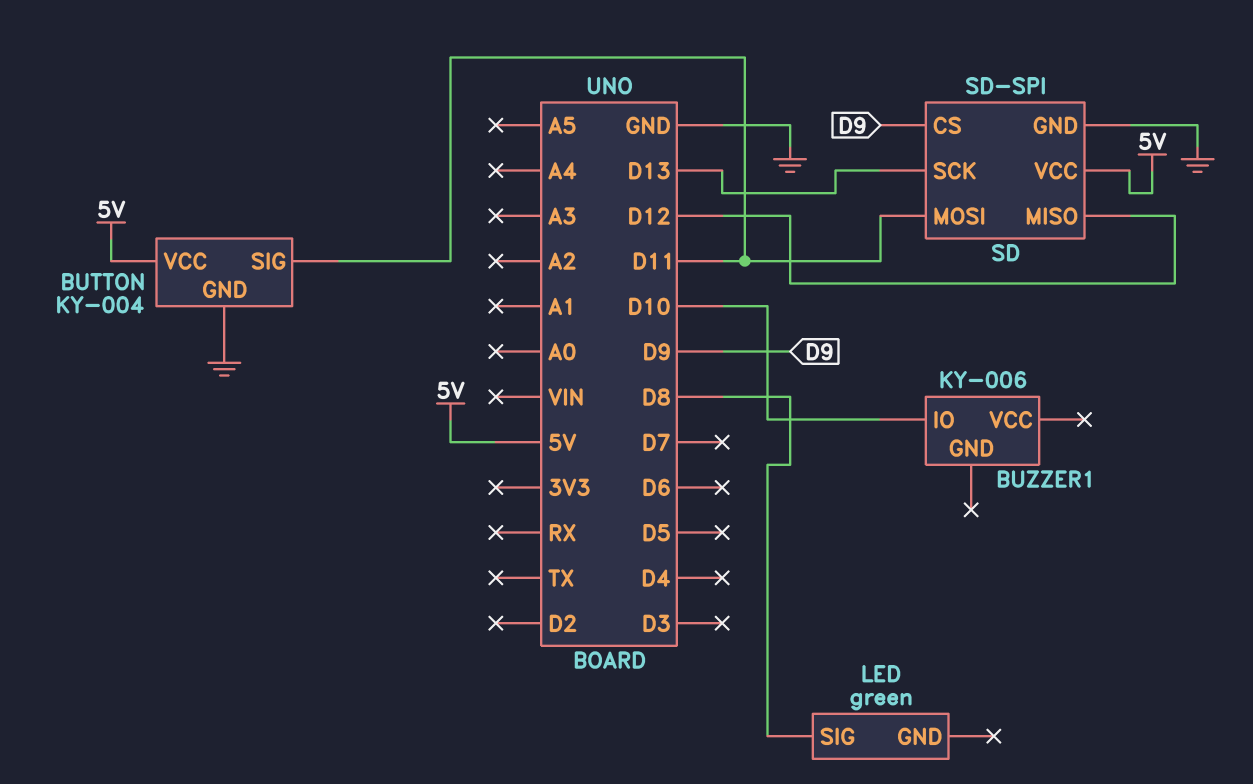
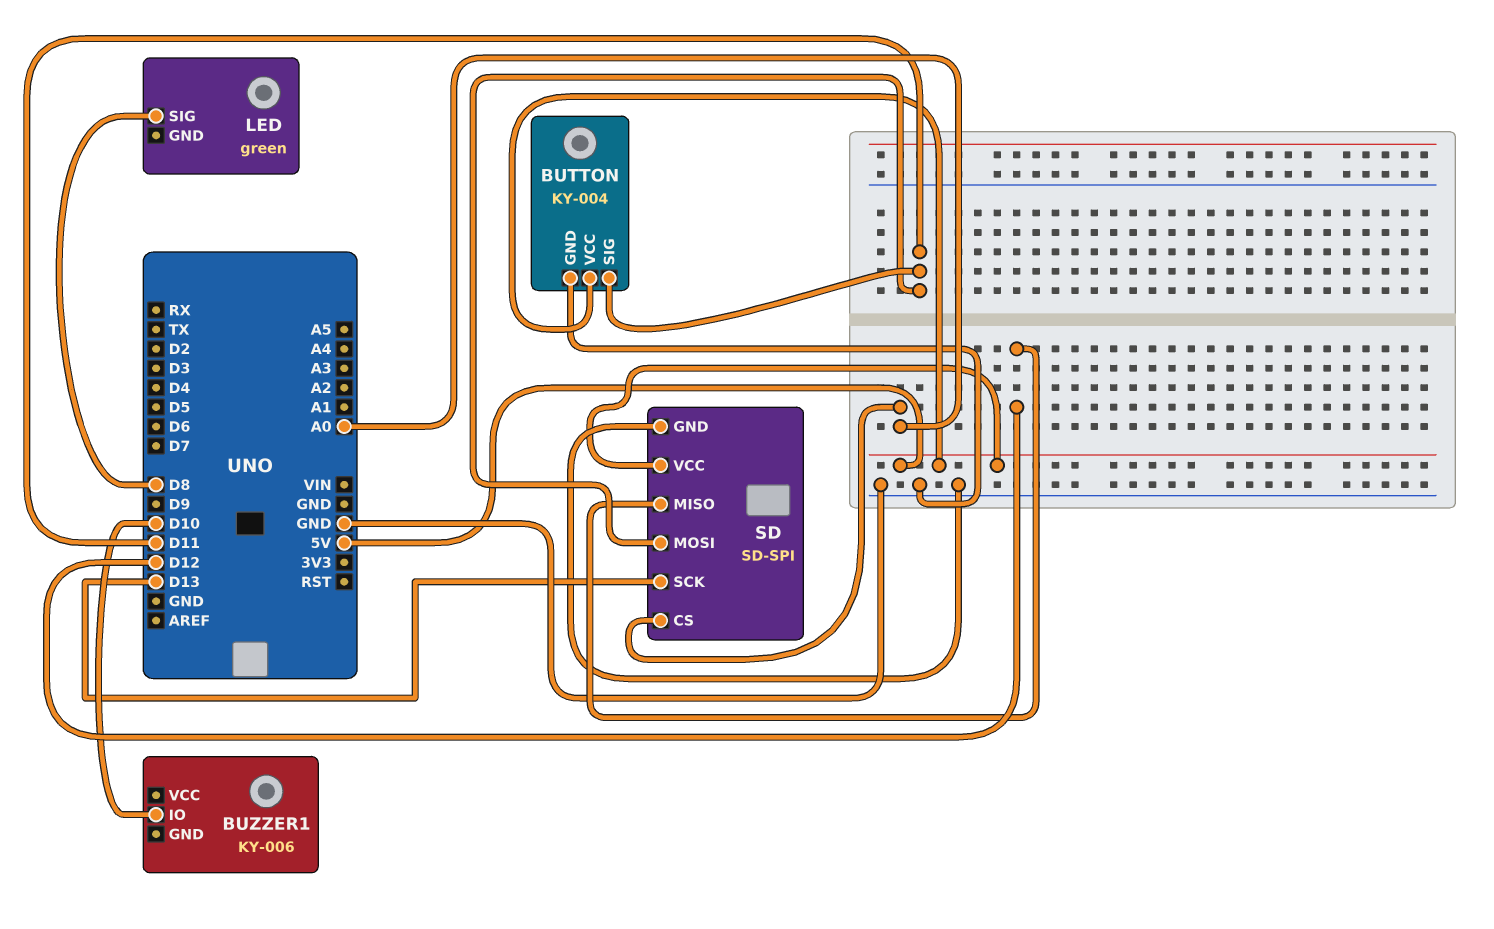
SD pin CS: D9 -> A0

